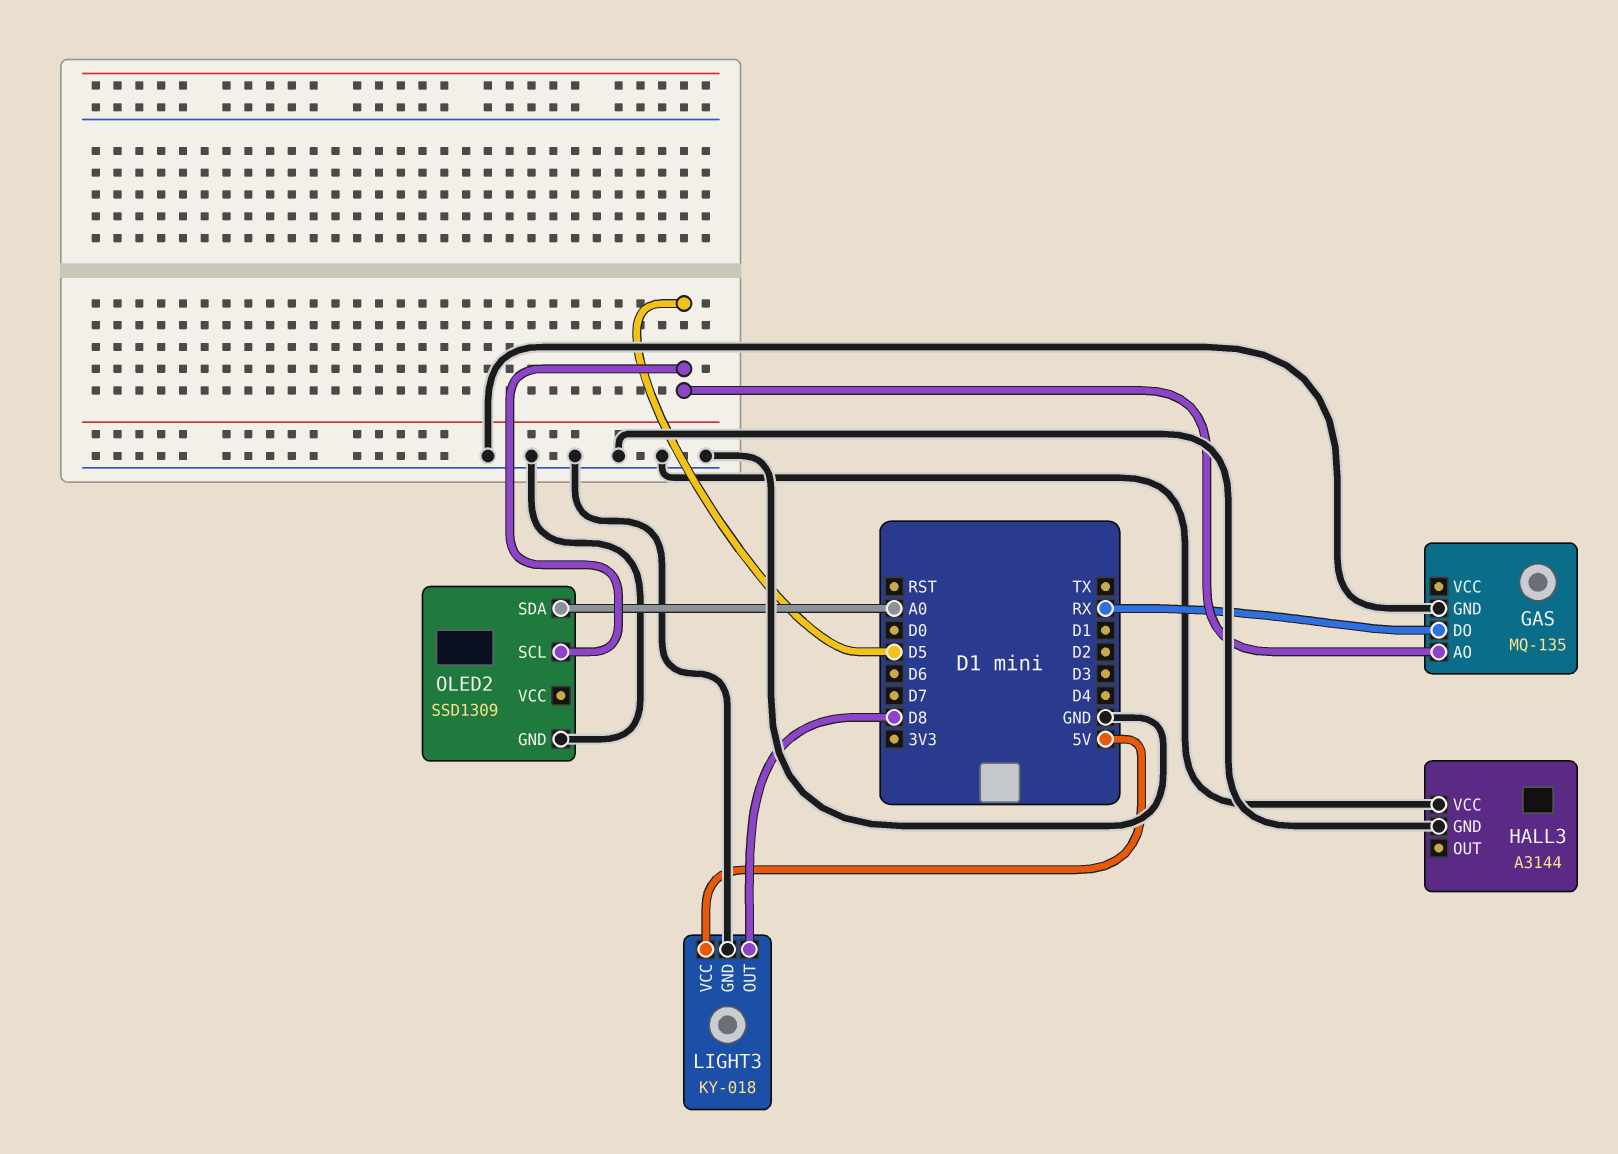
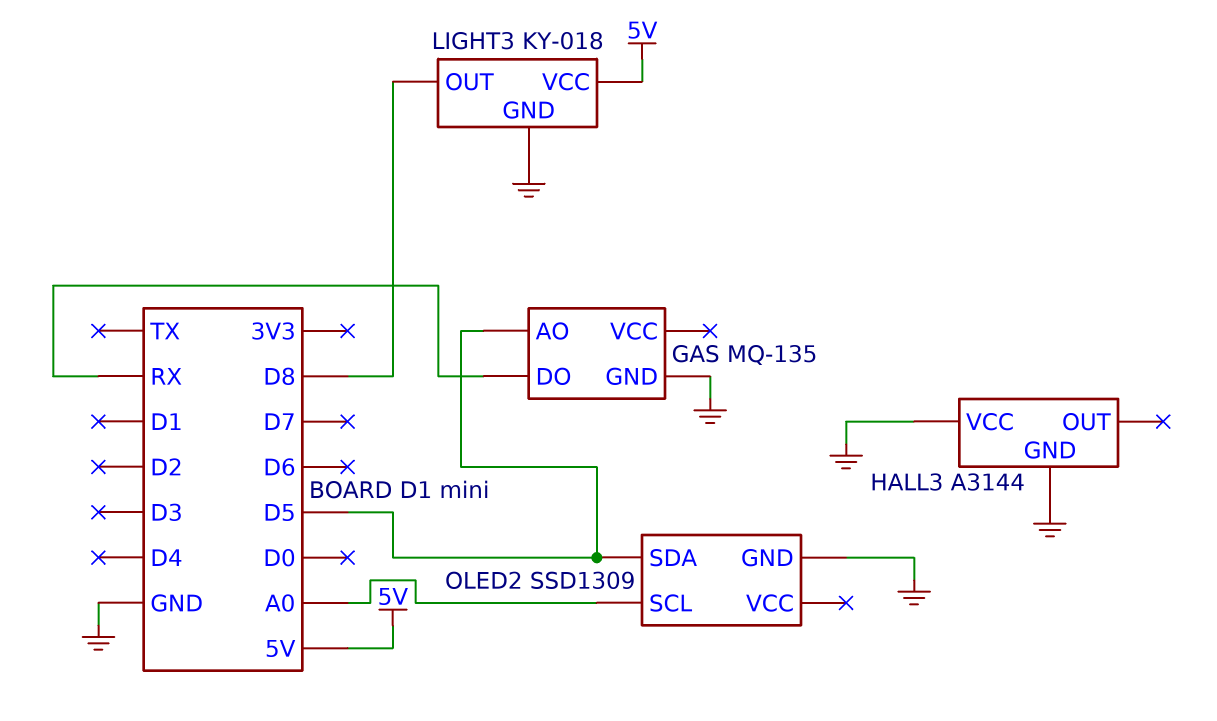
OLED2 pin SCL: D5 -> A0
OLED2 pin SDA: A0 -> D5

